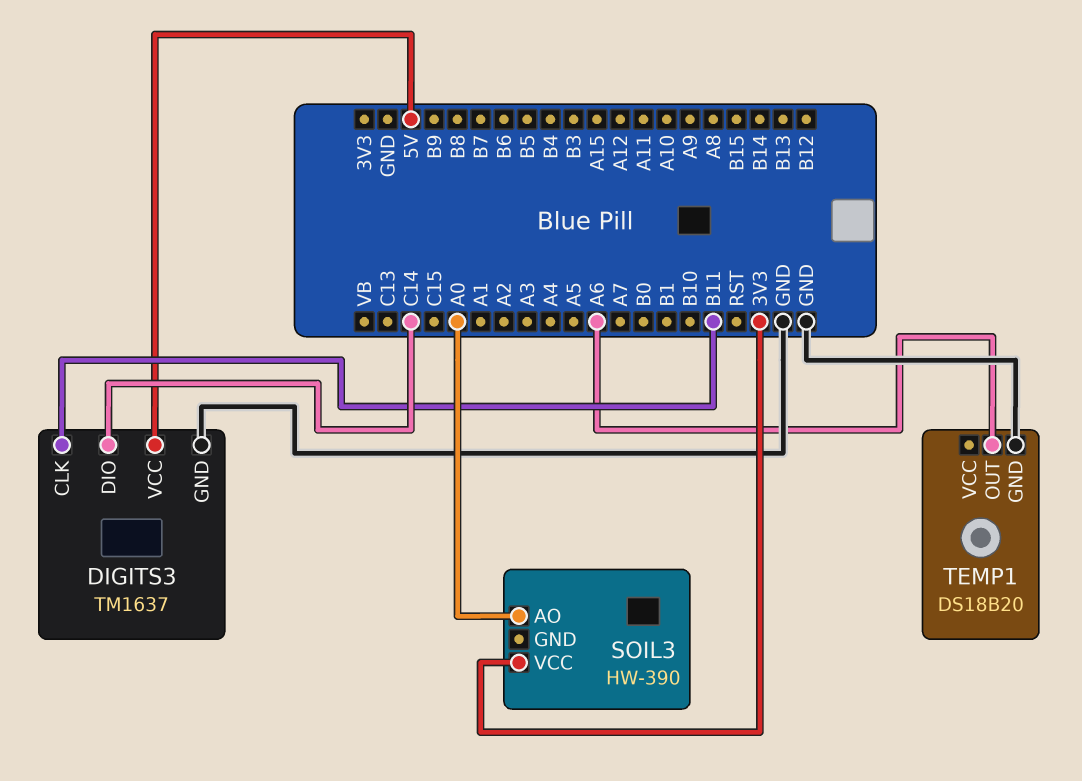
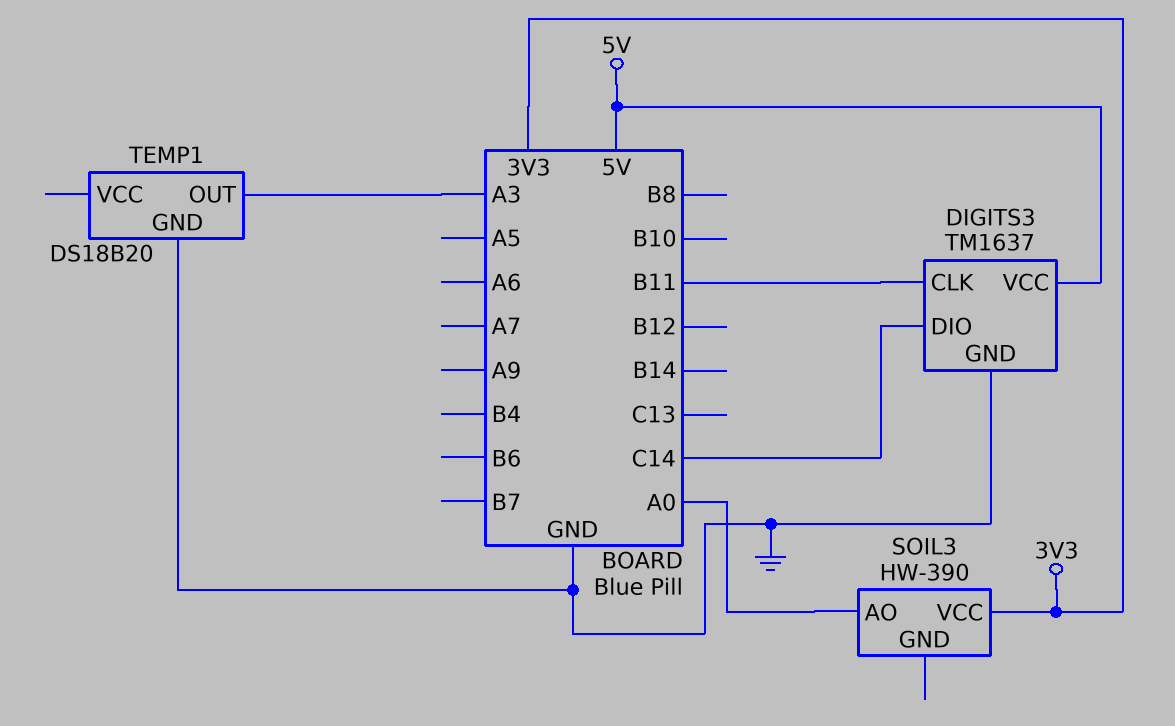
TEMP1 pin OUT: A6 -> A3

